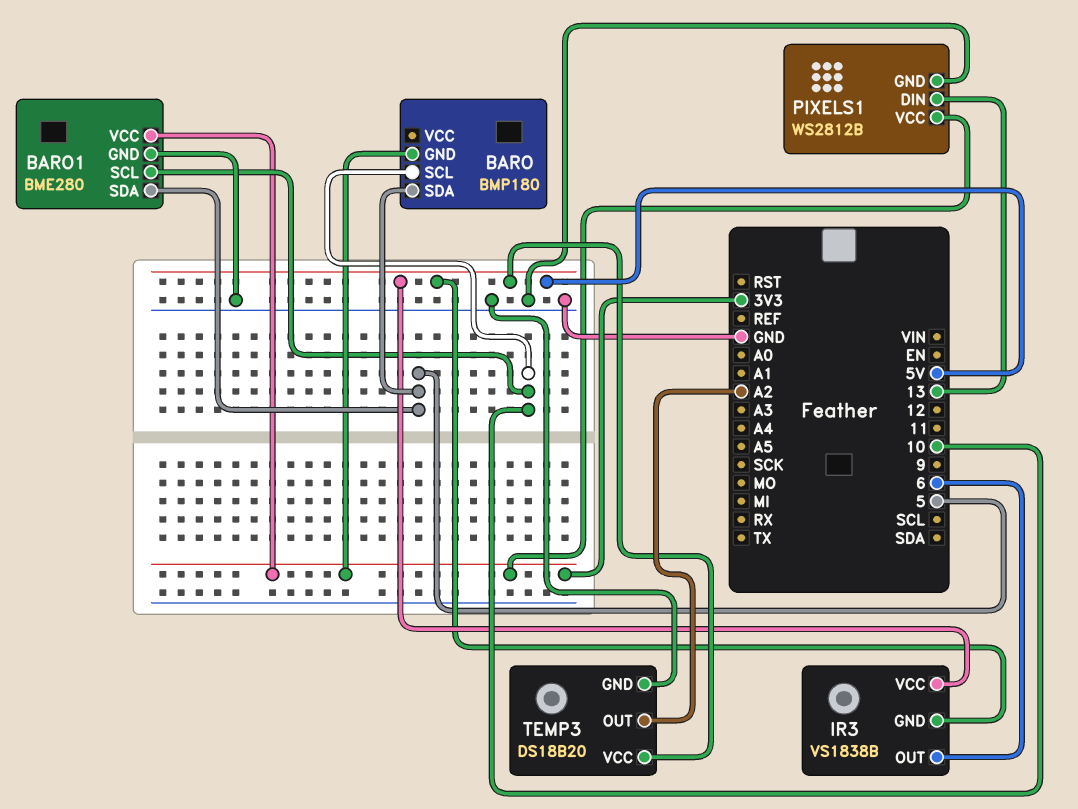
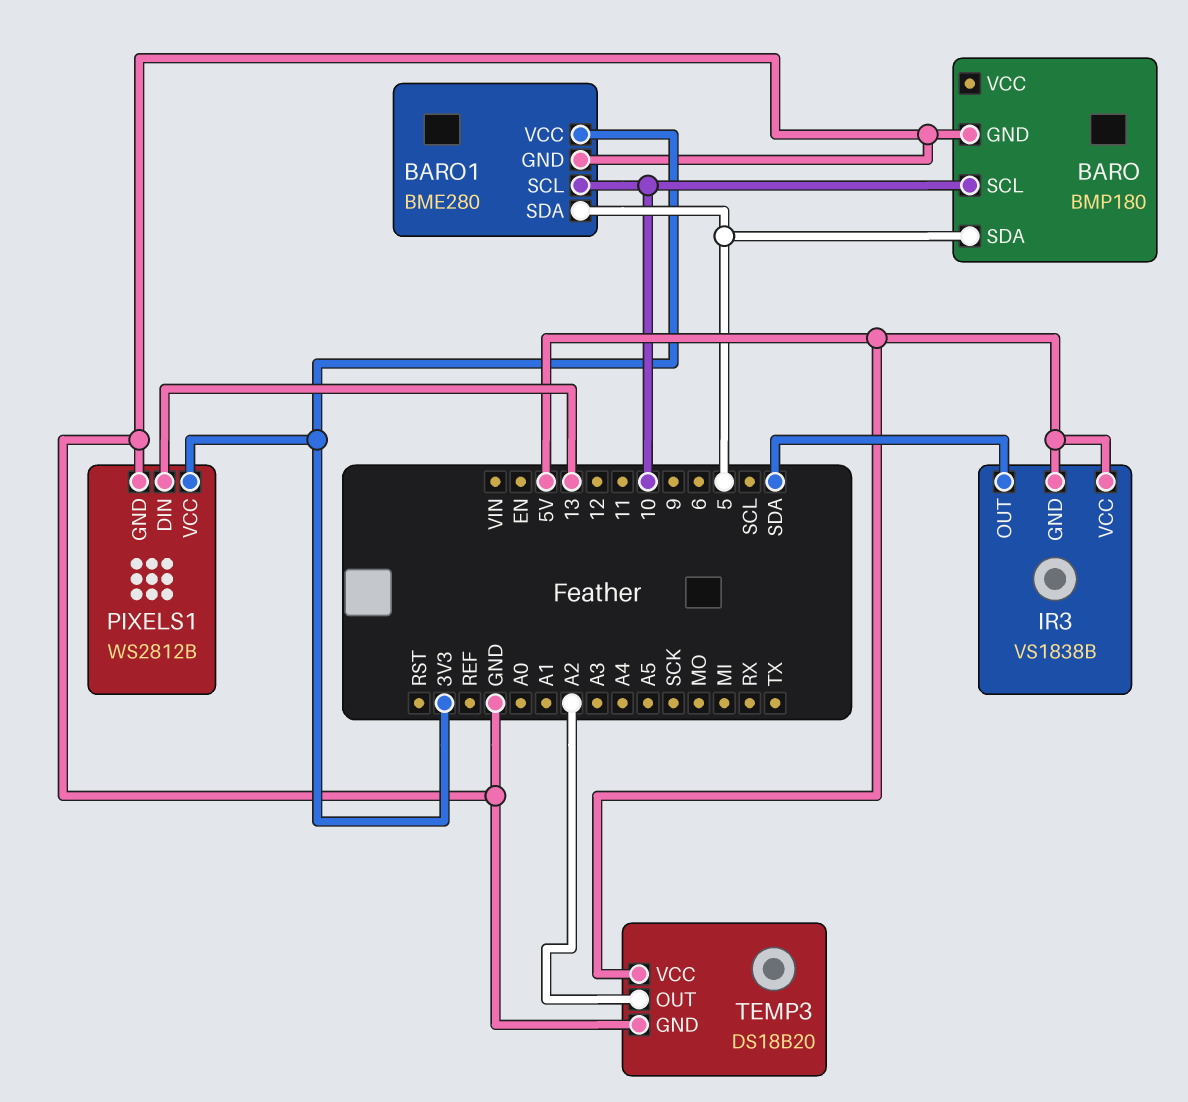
BARO pin GND: 3V3 -> GND
IR3 pin OUT: 6 -> SDA

